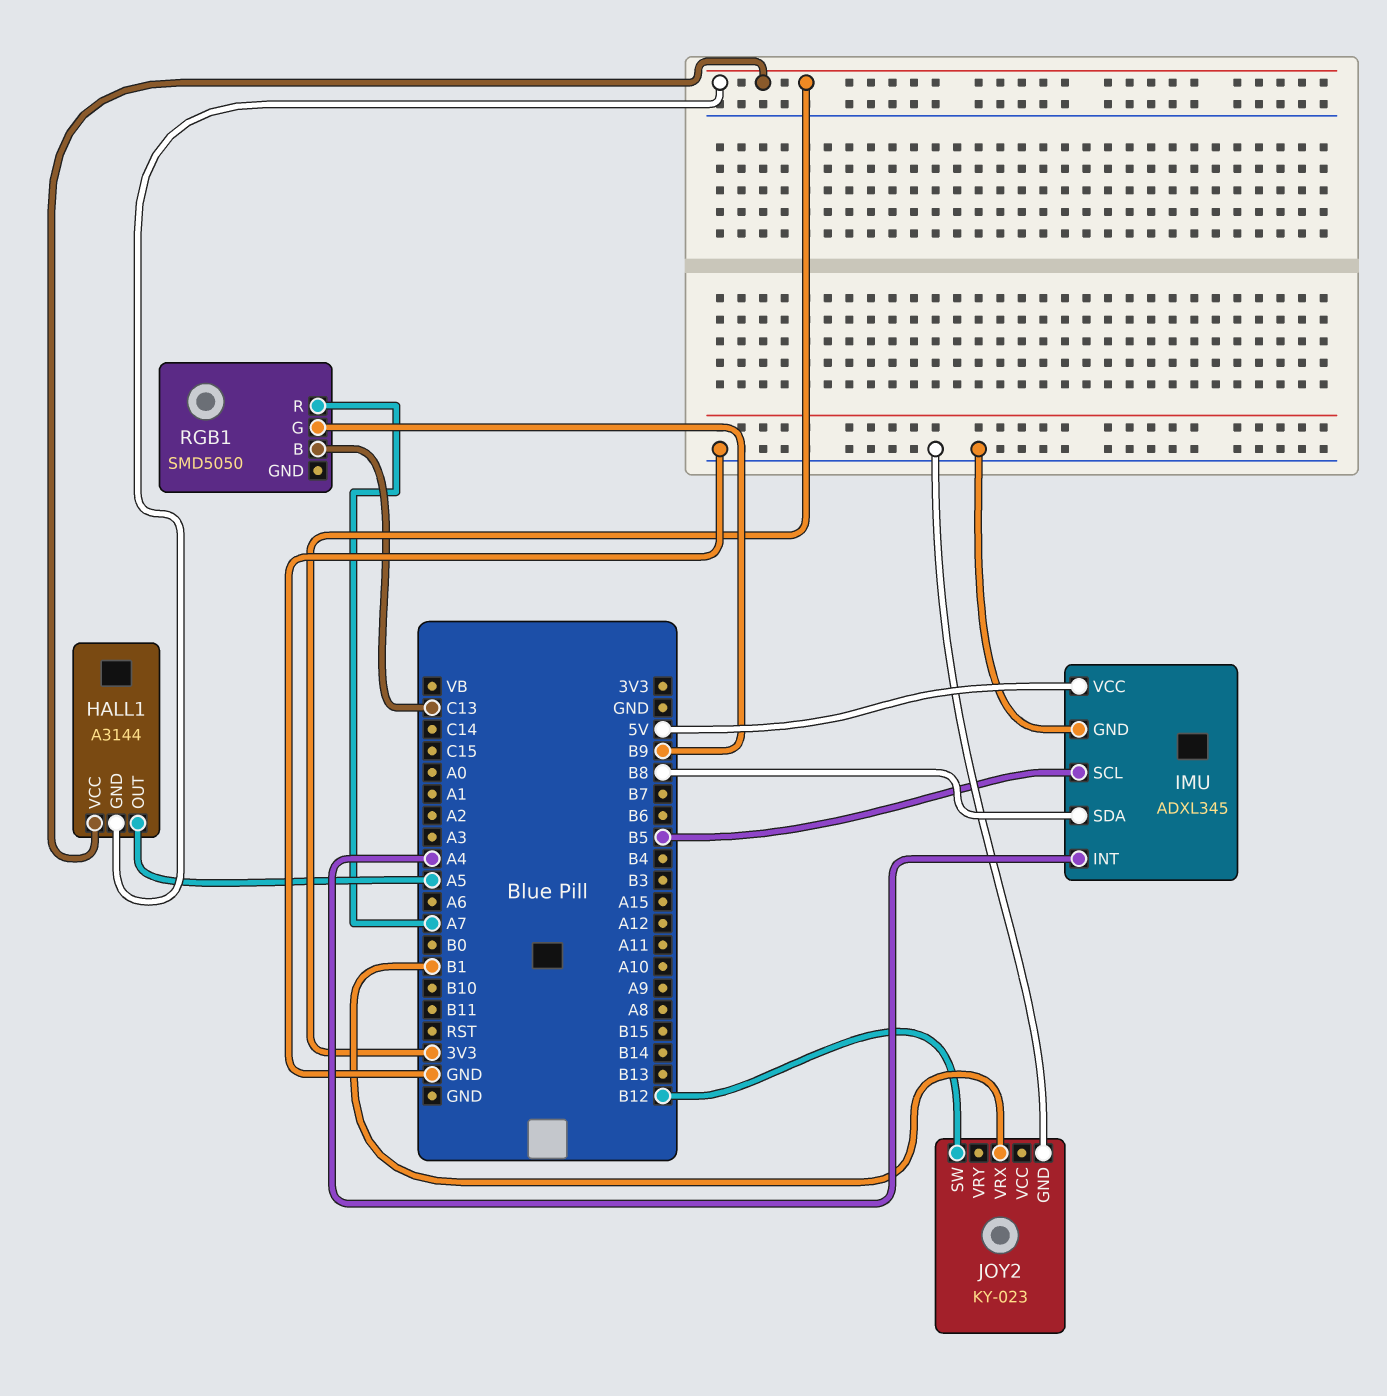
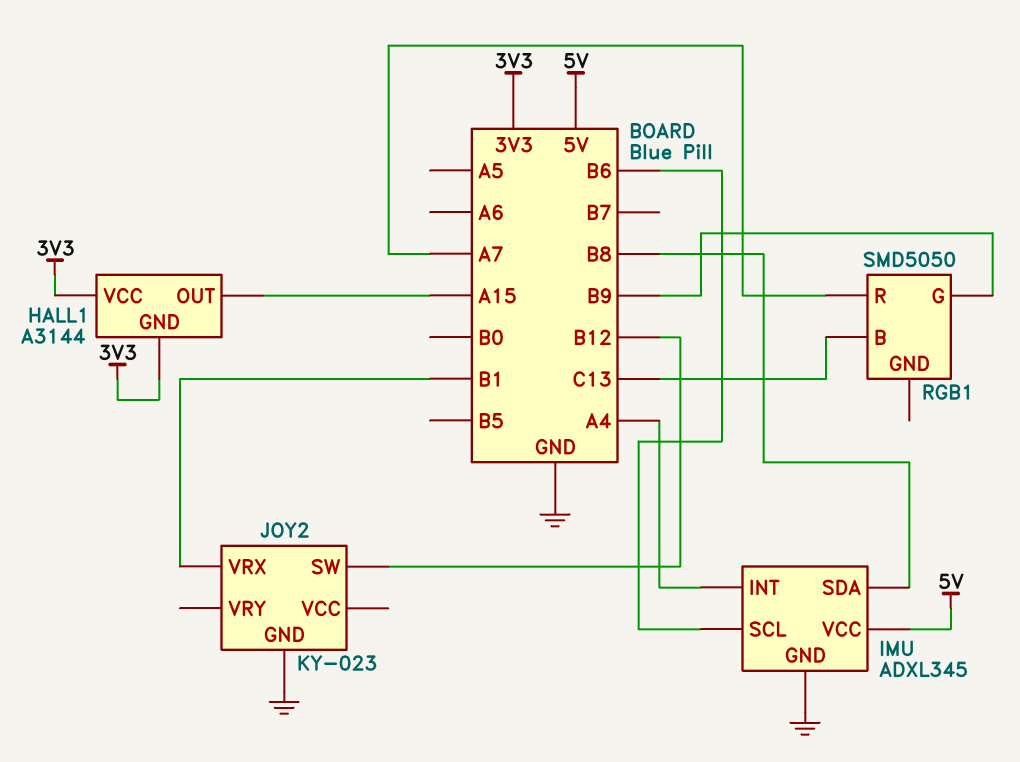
HALL1 pin OUT: A5 -> A15
IMU pin SCL: B5 -> B6

